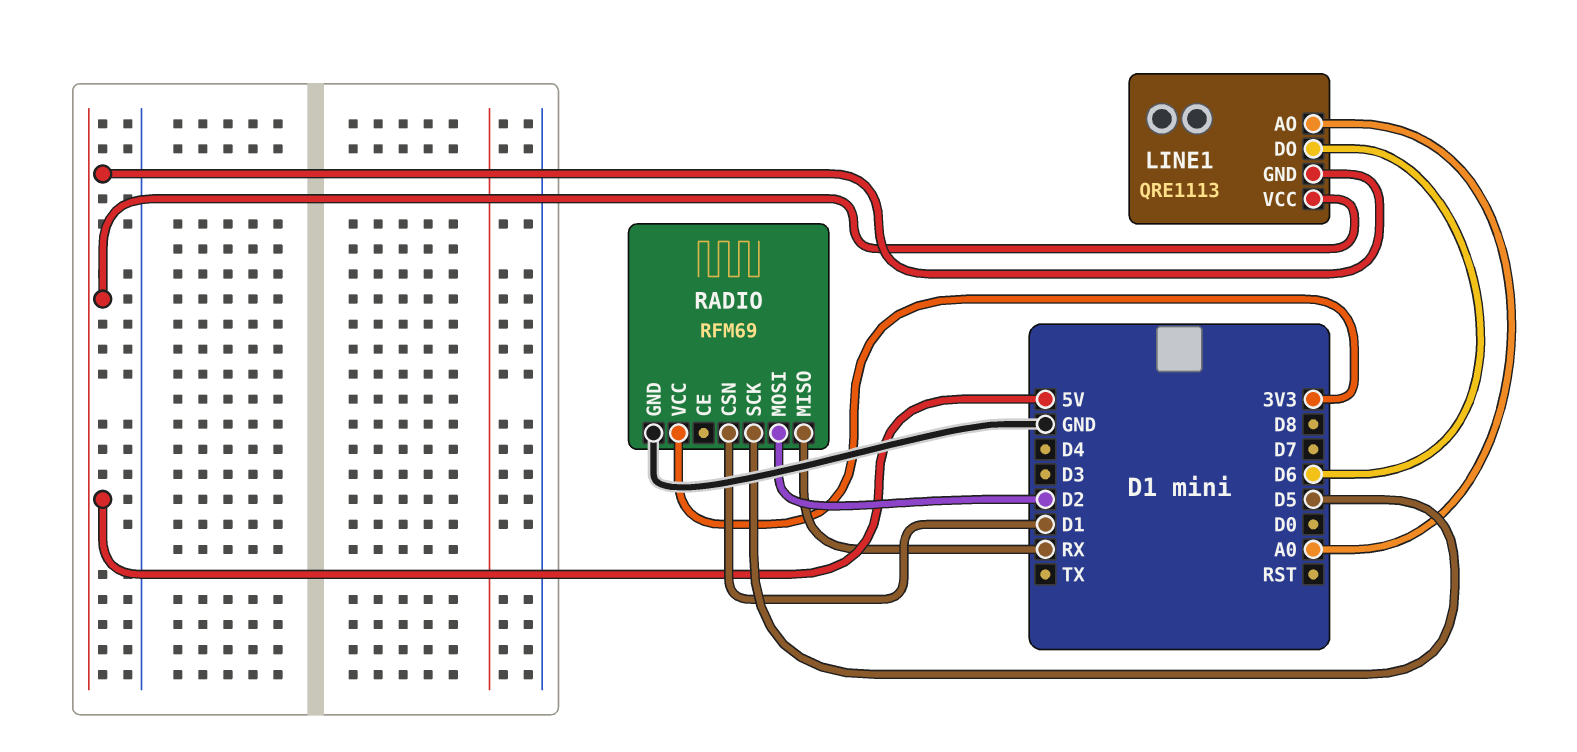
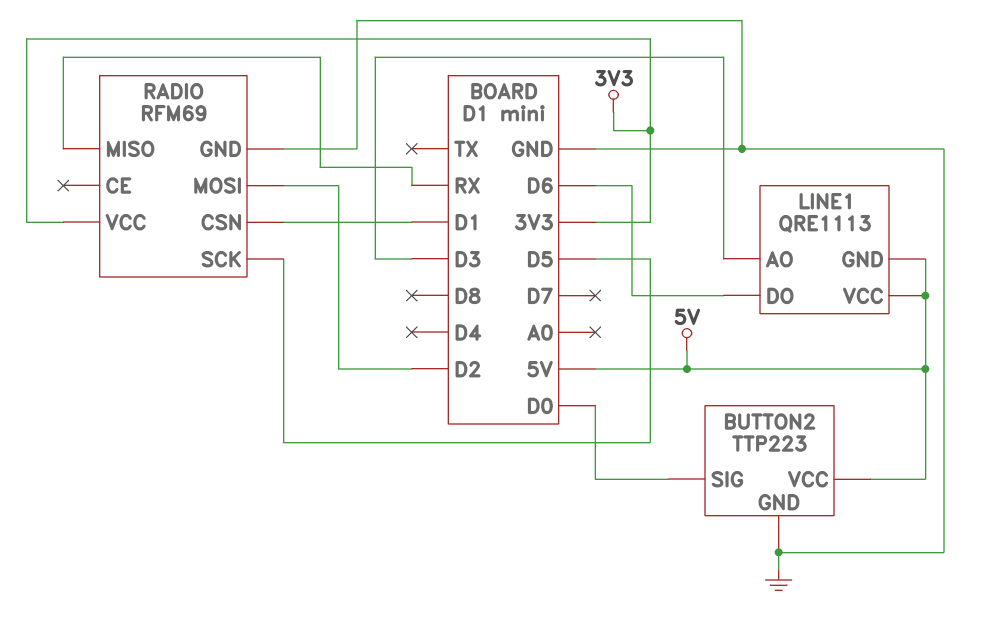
BUTTON2: none -> TTP223
BUTTON2 pin GND: none -> GND
BUTTON2 pin SIG: none -> D0
BUTTON2 pin VCC: none -> 5V
LINE1 pin AO: A0 -> D3

